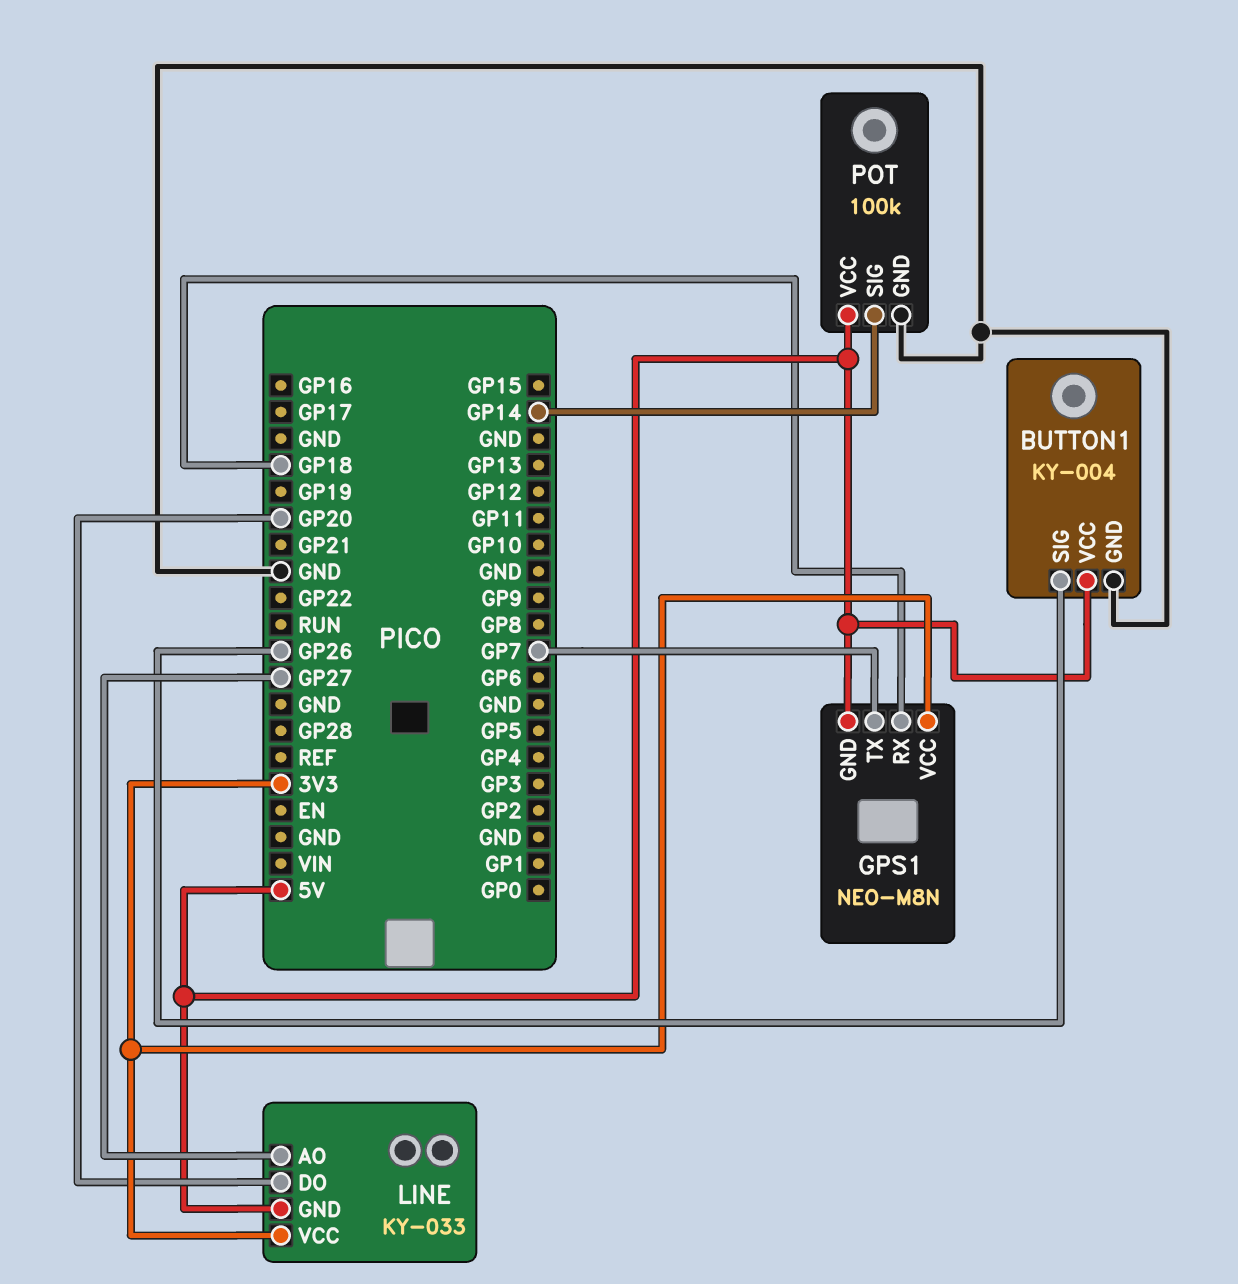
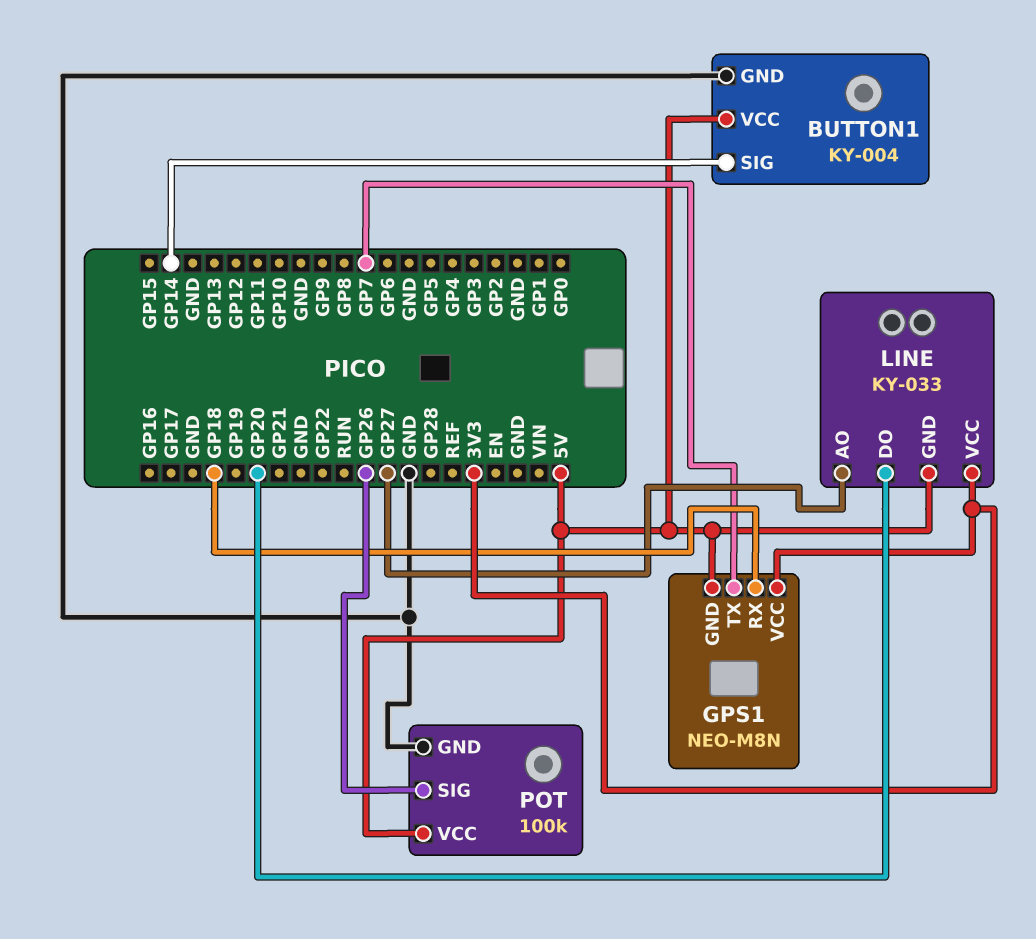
BUTTON1 pin SIG: GP26 -> GP14
POT pin SIG: GP14 -> GP26

